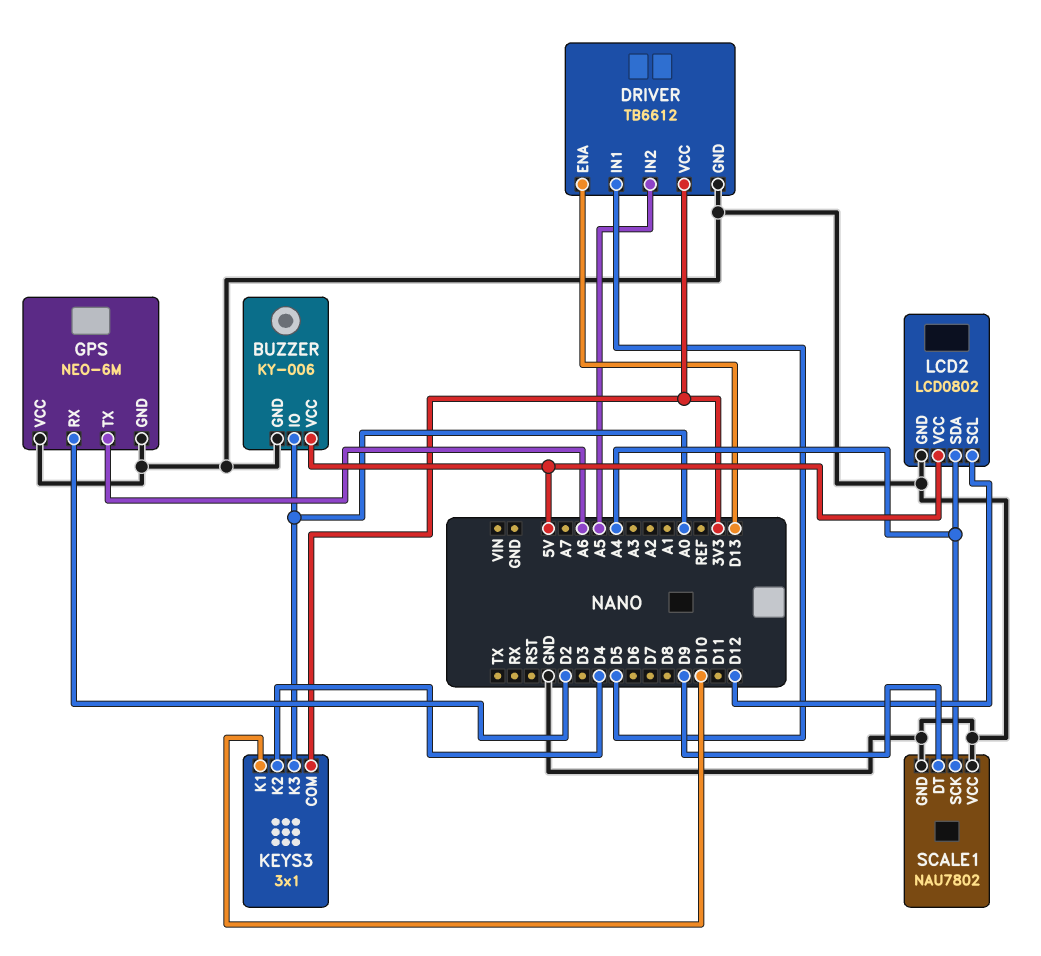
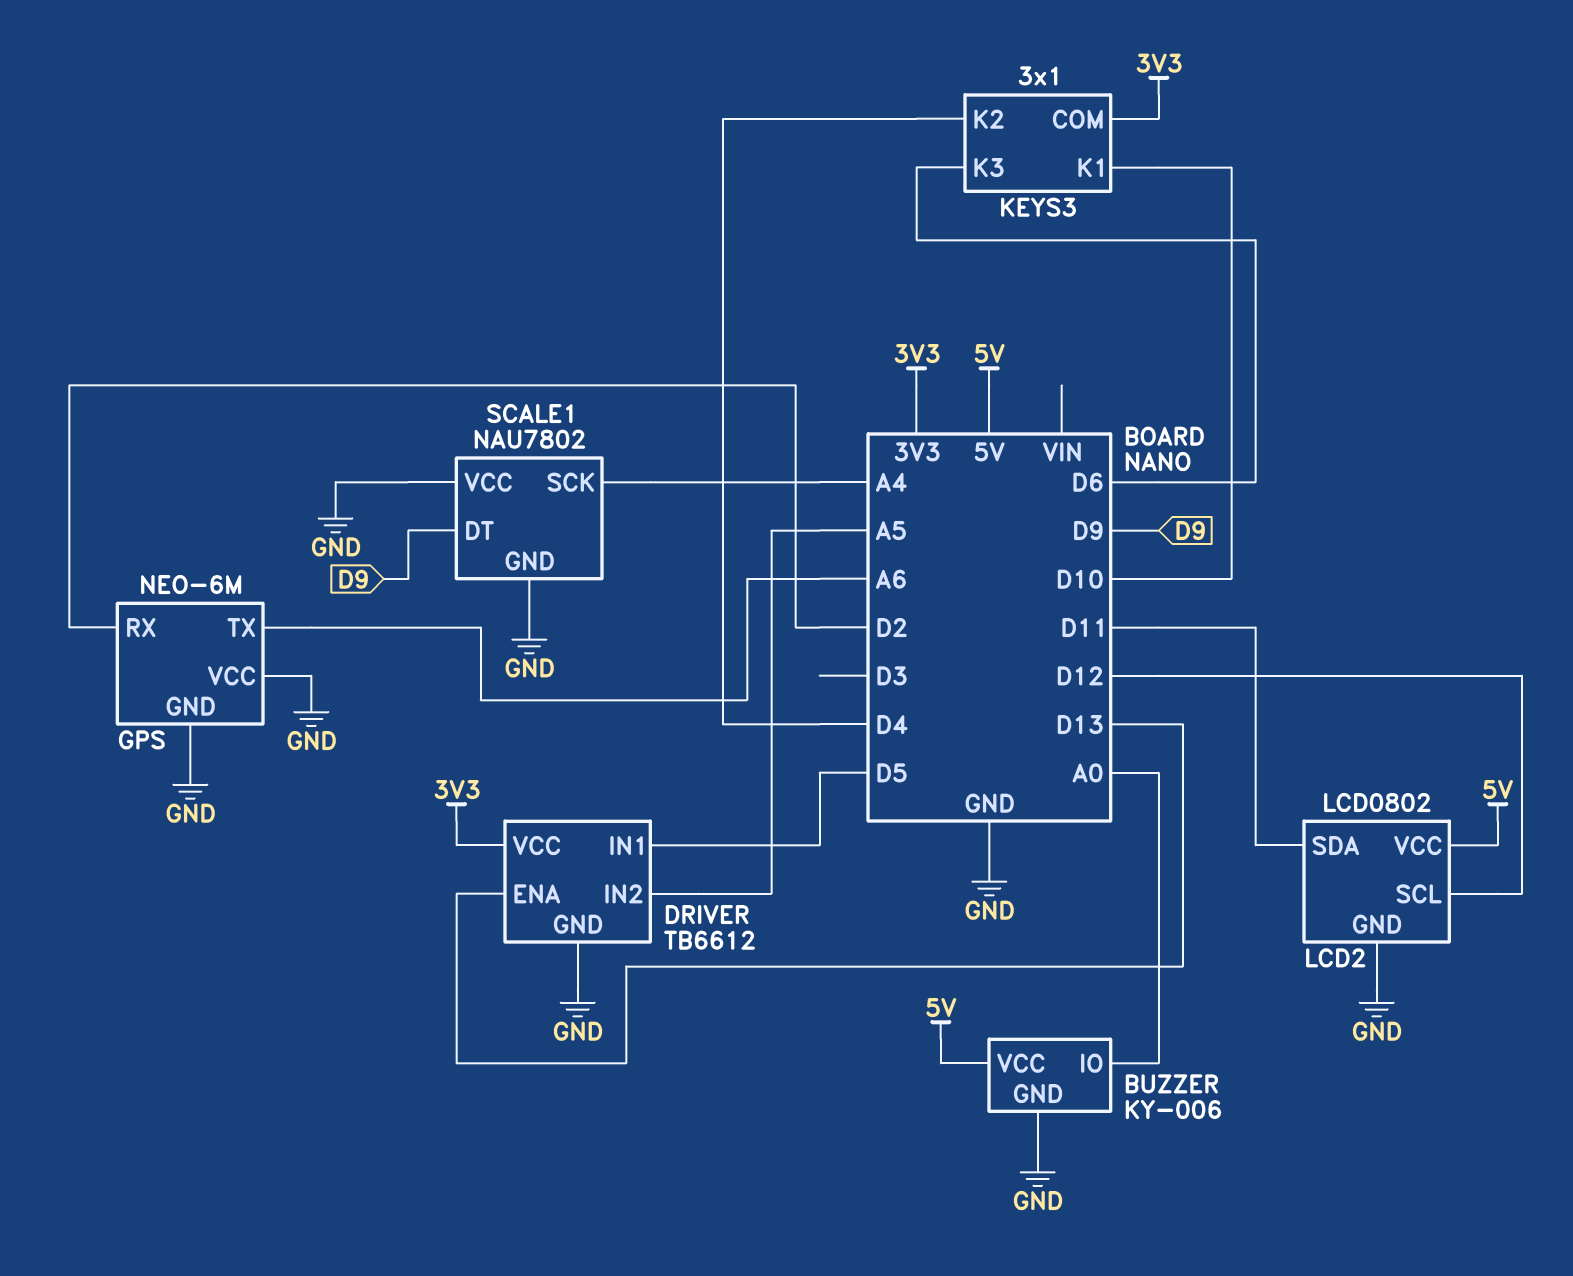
KEYS3 pin K3: A0 -> D6
LCD2 pin SDA: A4 -> D11

